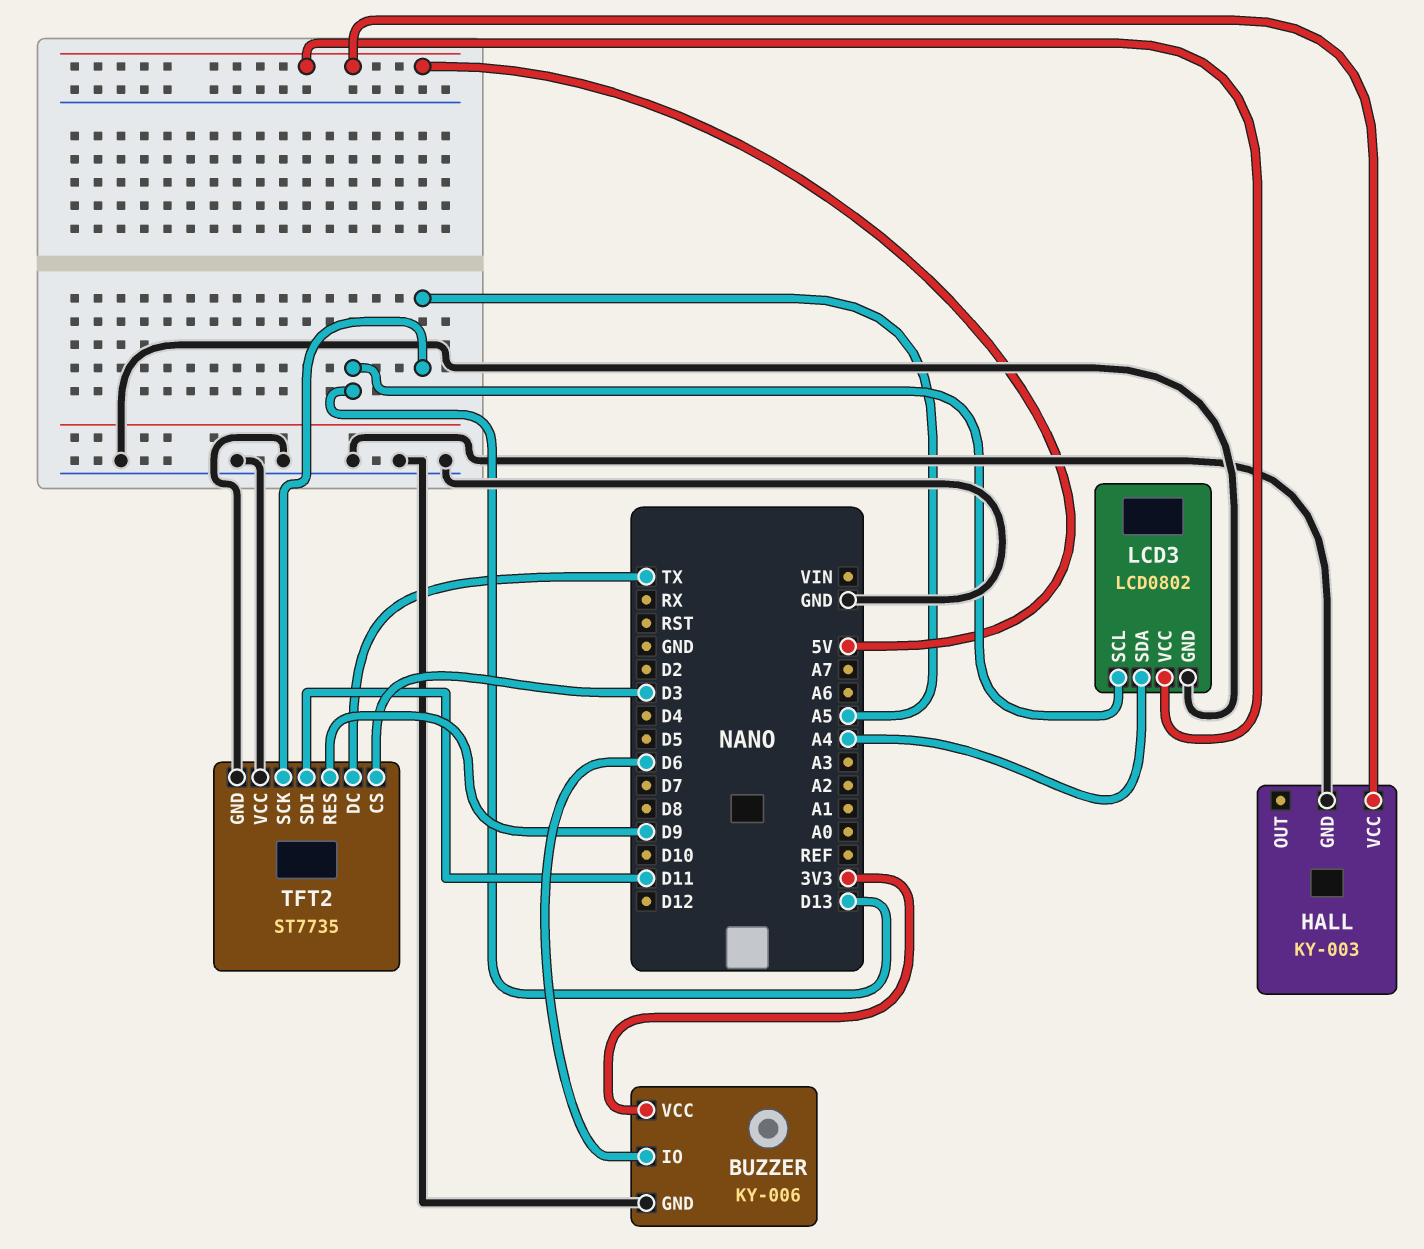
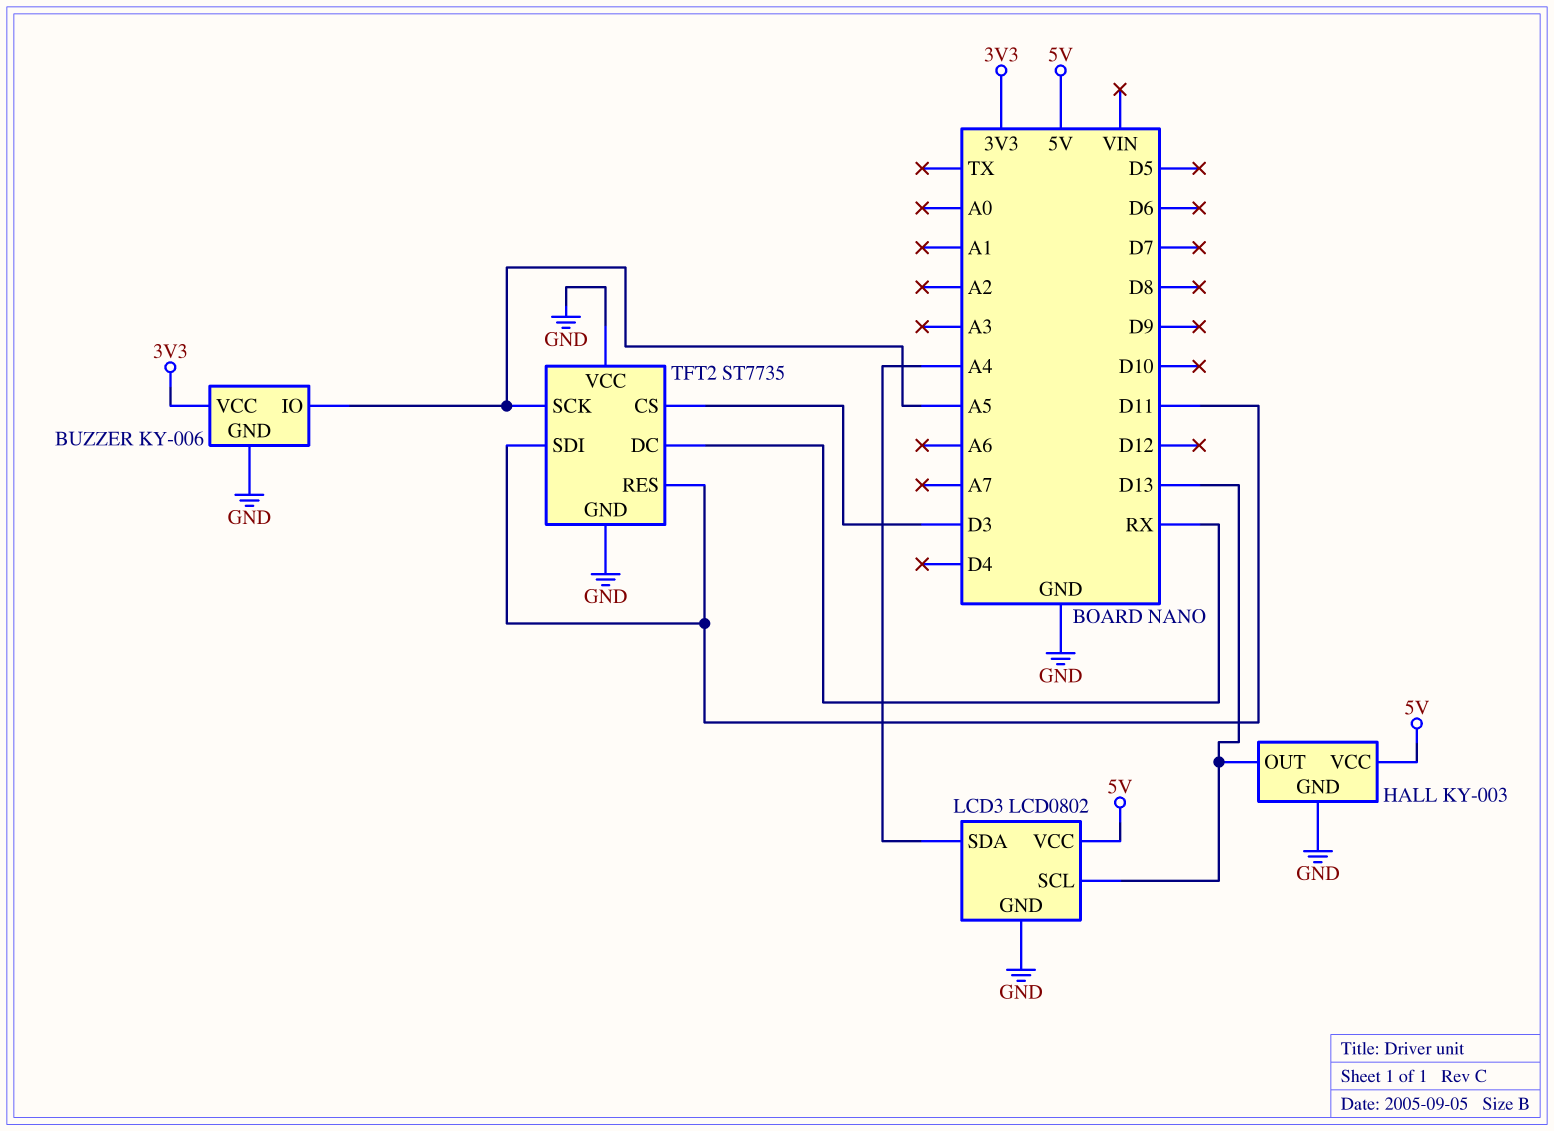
BUZZER pin IO: D6 -> A5
HALL pin OUT: none -> D13
TFT2 pin DC: TX -> RX
TFT2 pin RES: D9 -> D11

